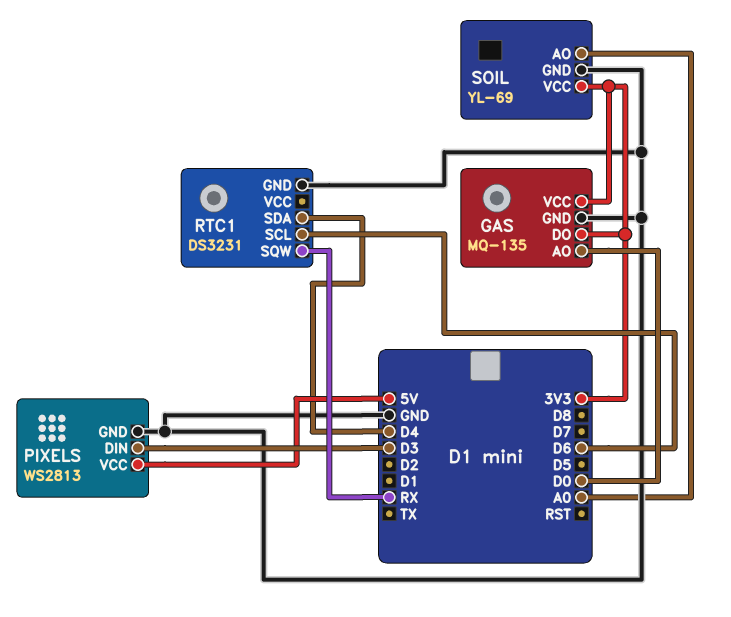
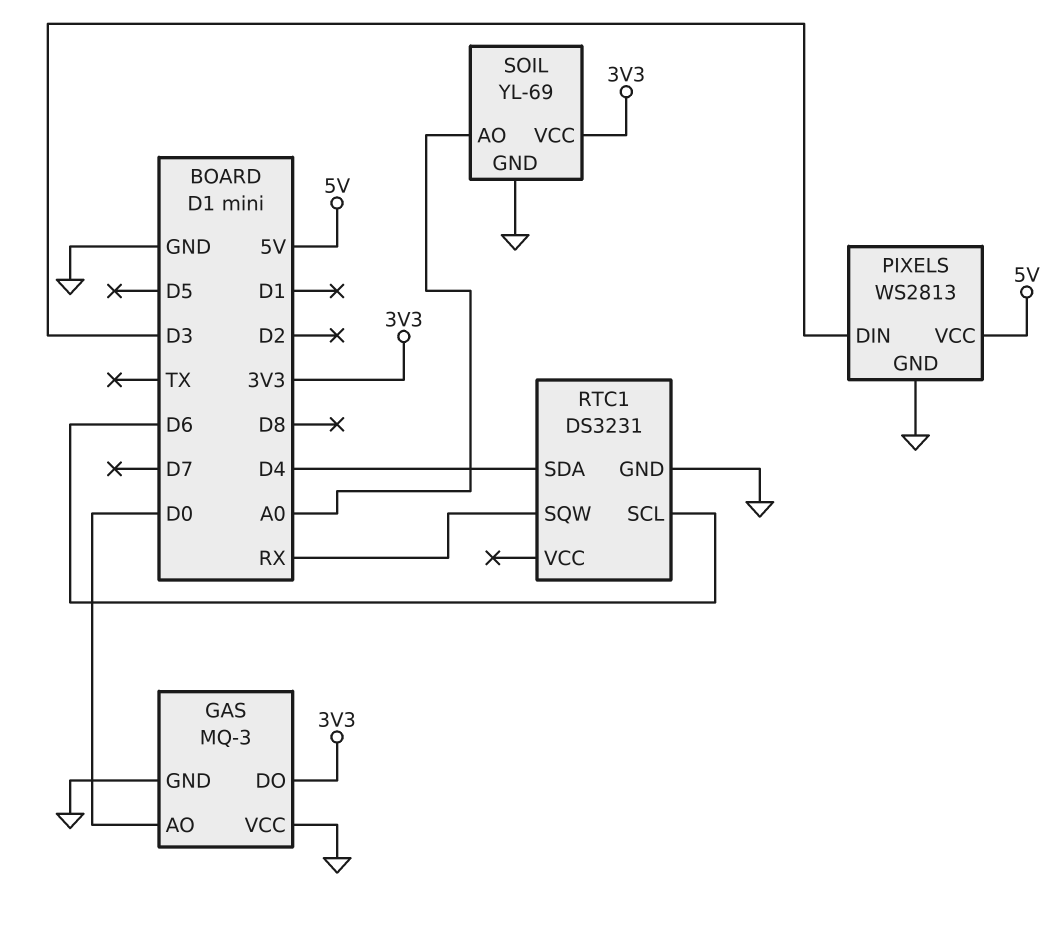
GAS: MQ-135 -> MQ-3
GAS pin VCC: 3V3 -> GND

